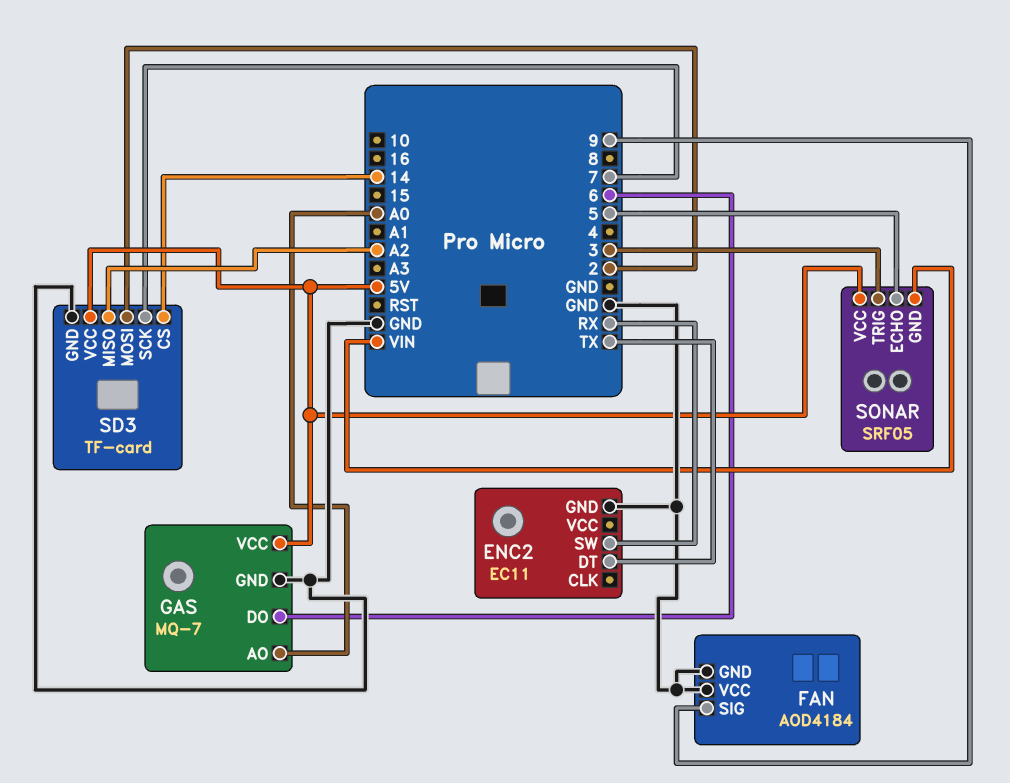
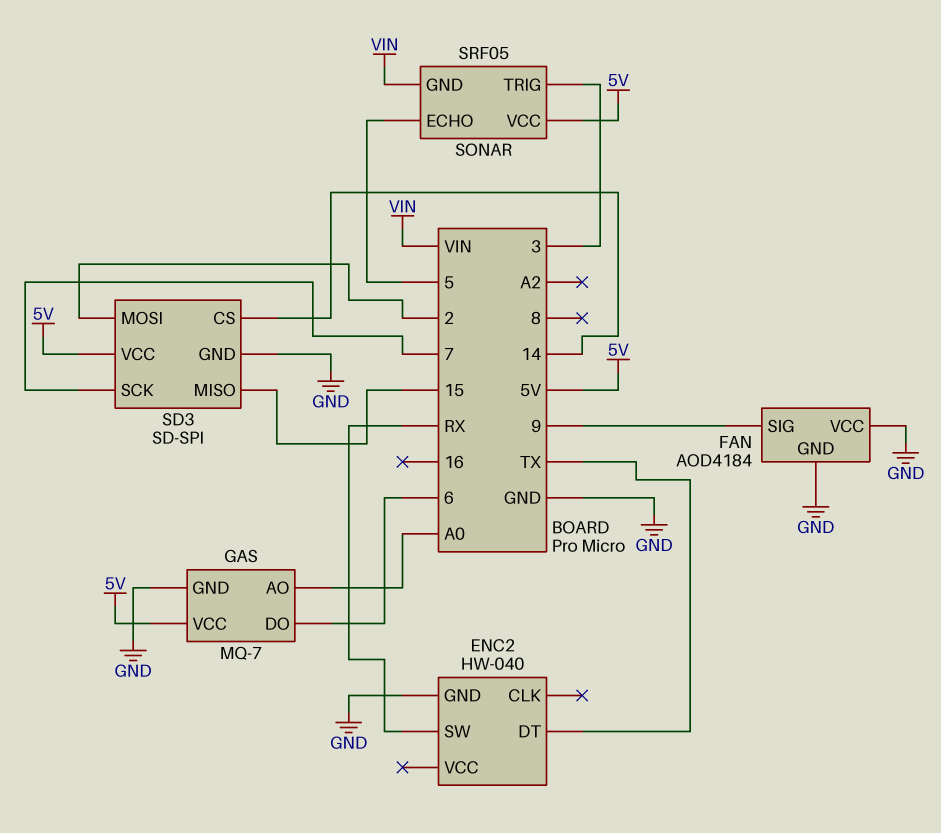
ENC2: EC11 -> HW-040
SD3: TF-card -> SD-SPI
SD3 pin MISO: A2 -> 15

